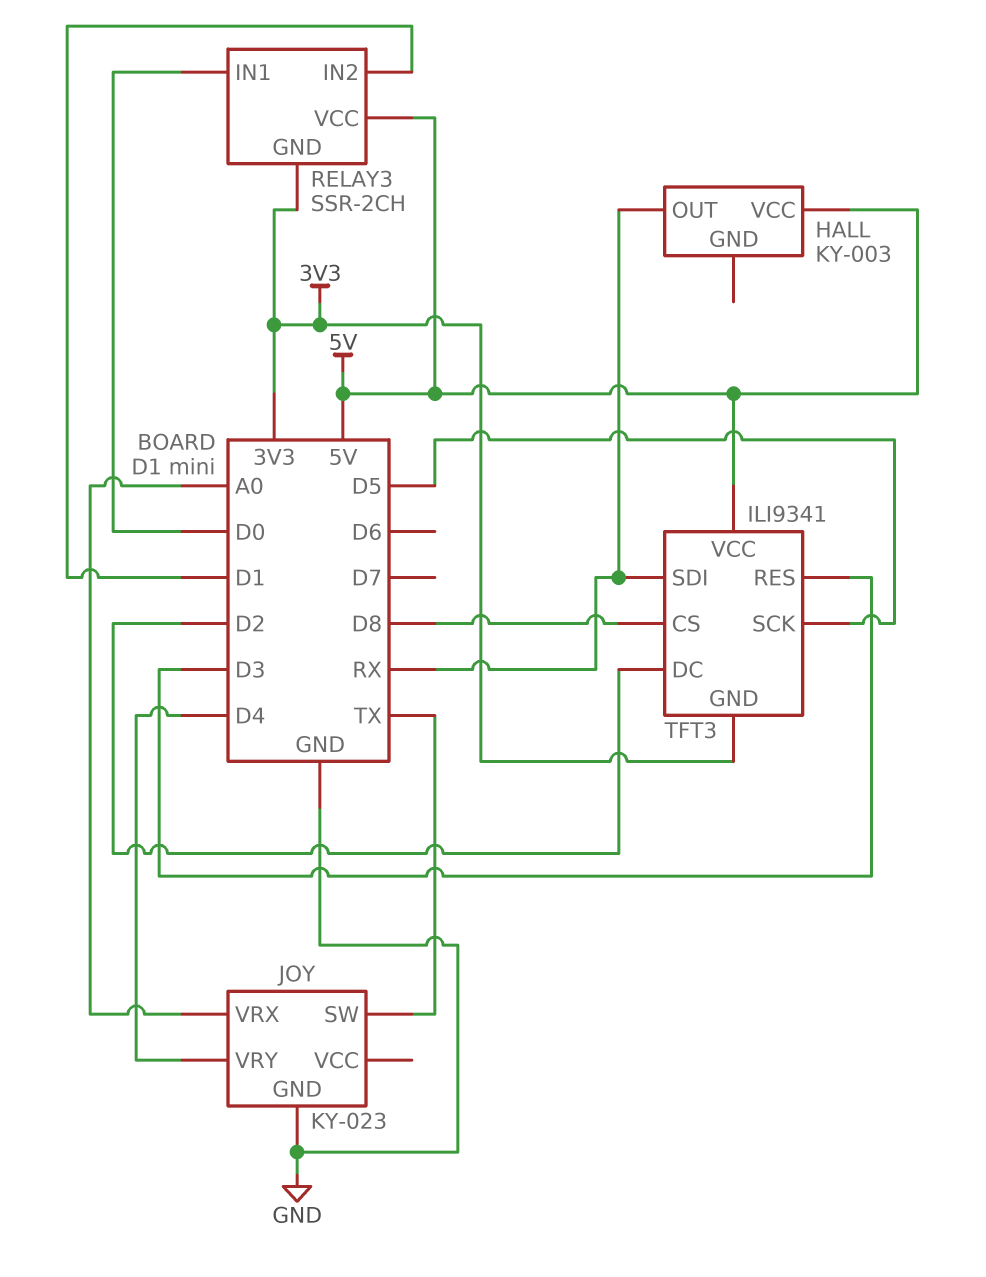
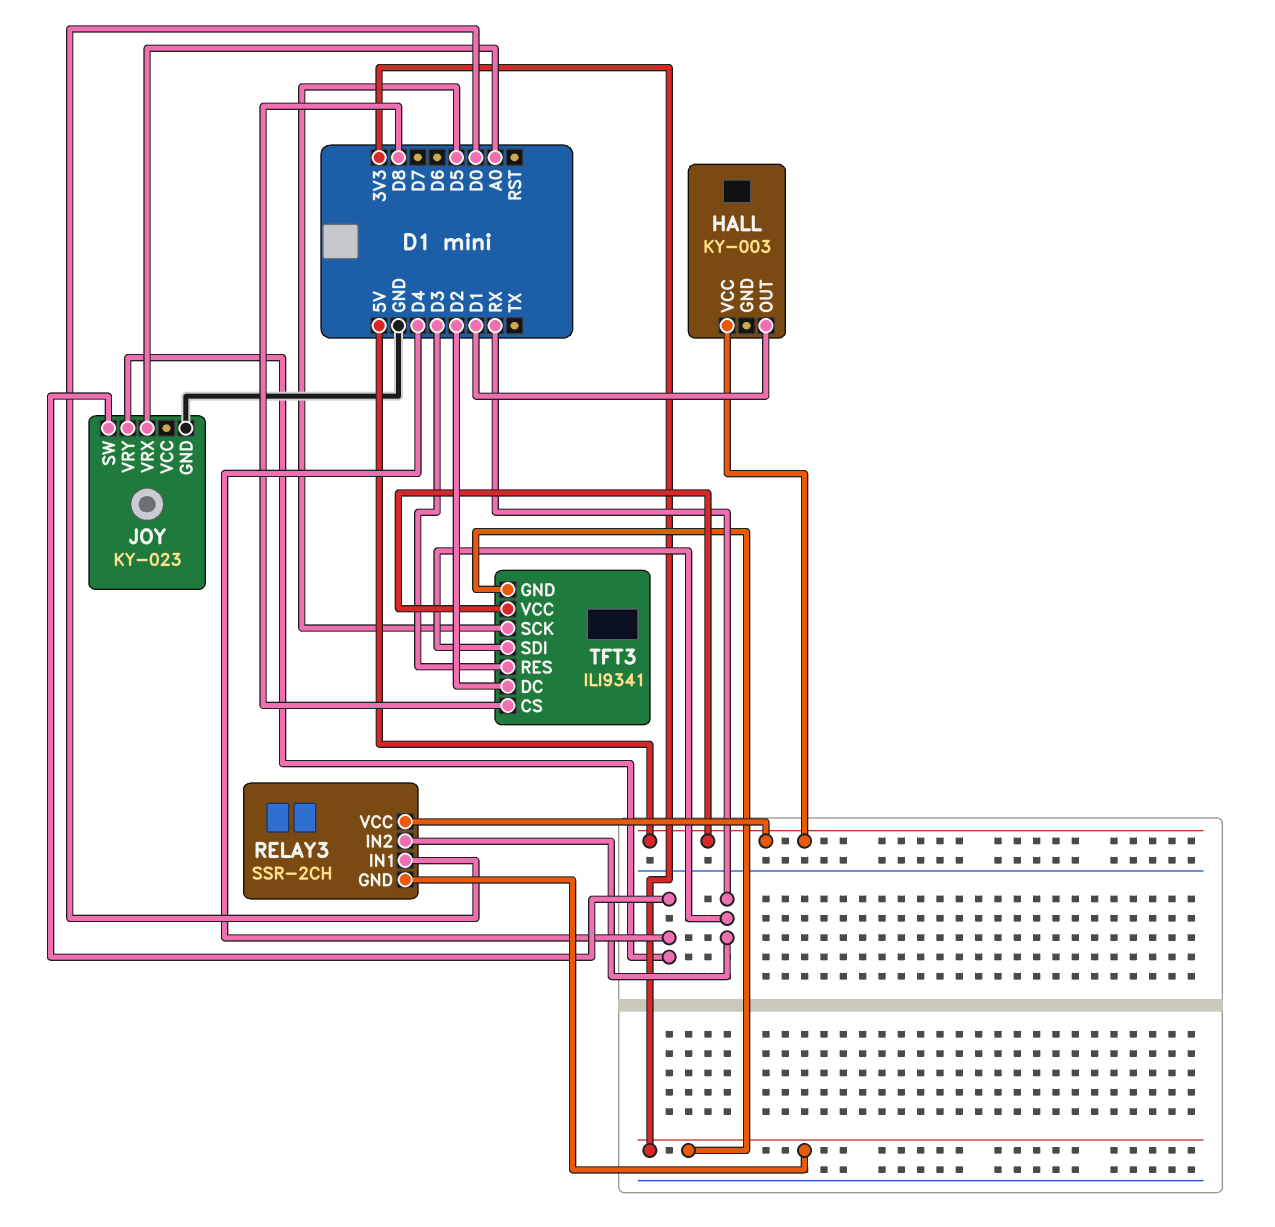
HALL pin OUT: RX -> D1
JOY pin SW: TX -> D4
RELAY3 pin IN2: D1 -> RX

